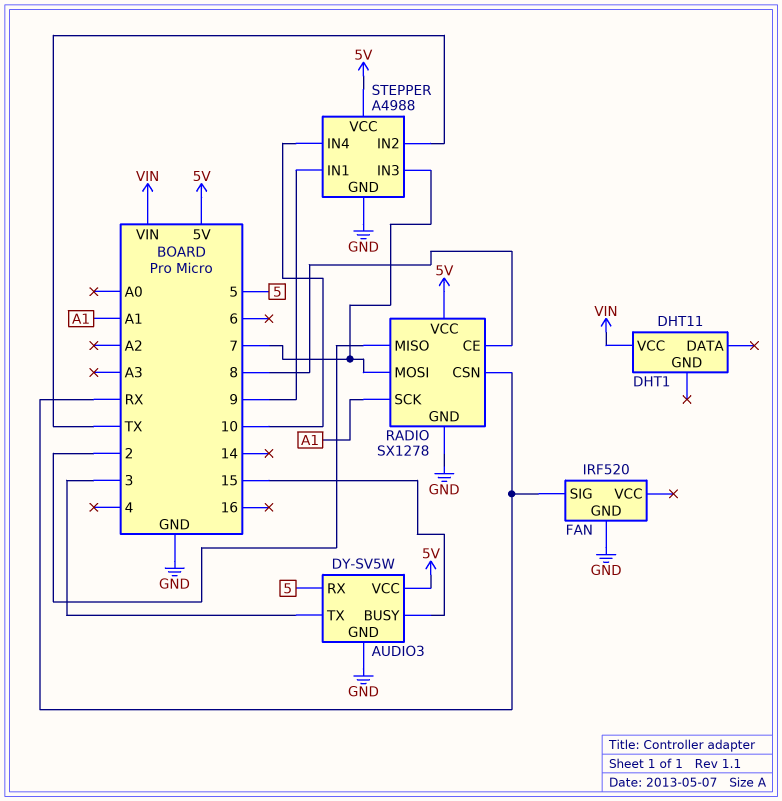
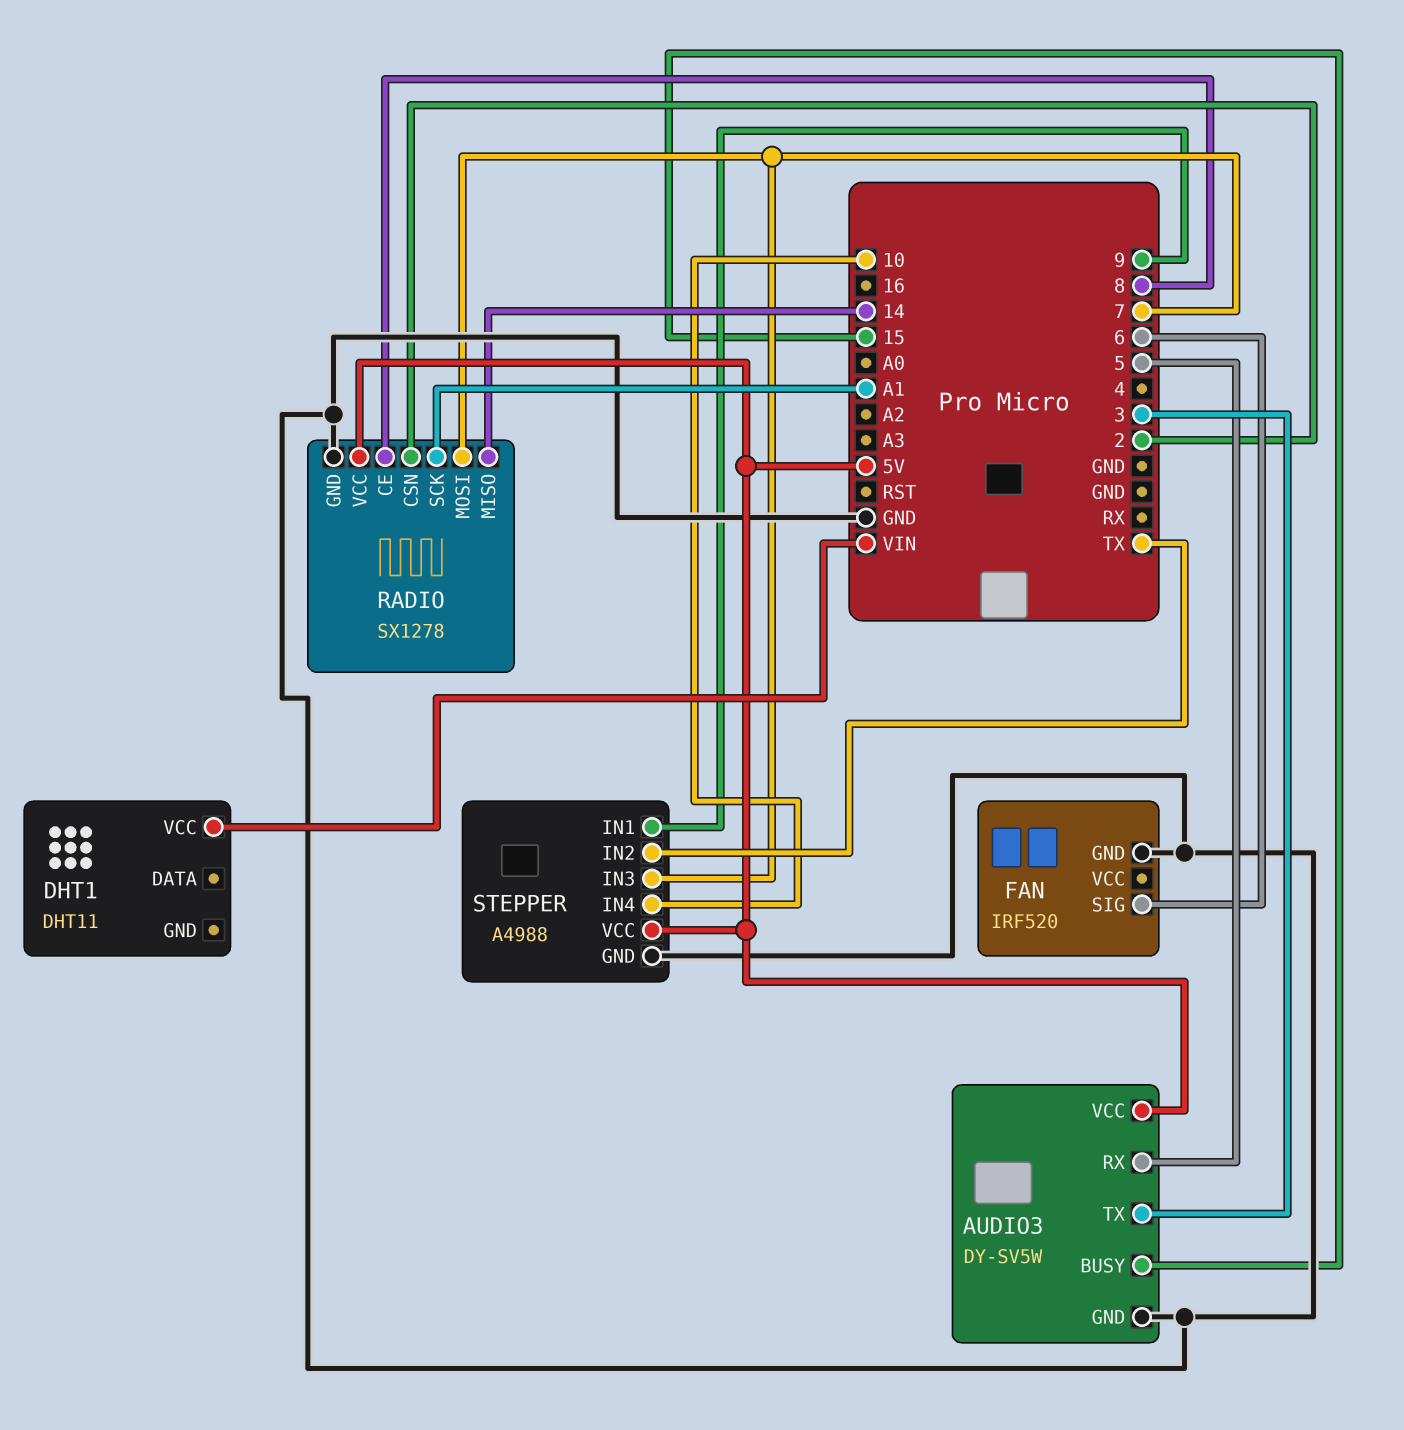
FAN pin SIG: RX -> 6
RADIO pin CSN: RX -> 2
RADIO pin MISO: 2 -> 14

